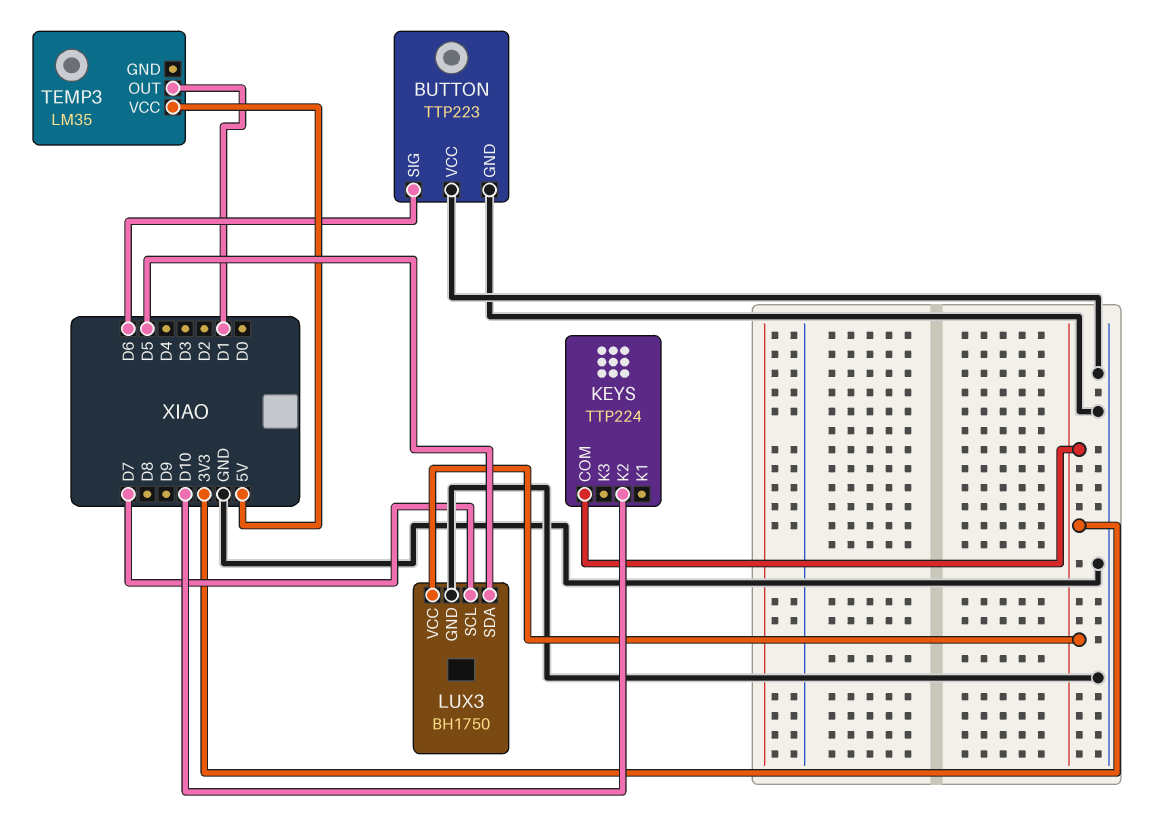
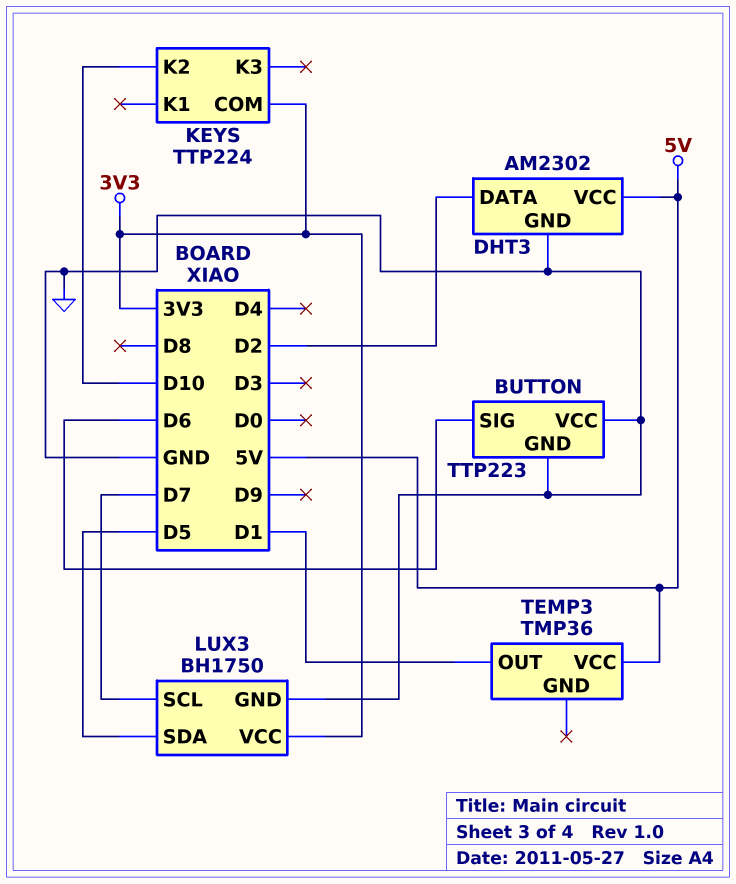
DHT3: none -> AM2302
DHT3 pin DATA: none -> D2
DHT3 pin GND: none -> GND
DHT3 pin VCC: none -> 5V
TEMP3: LM35 -> TMP36

